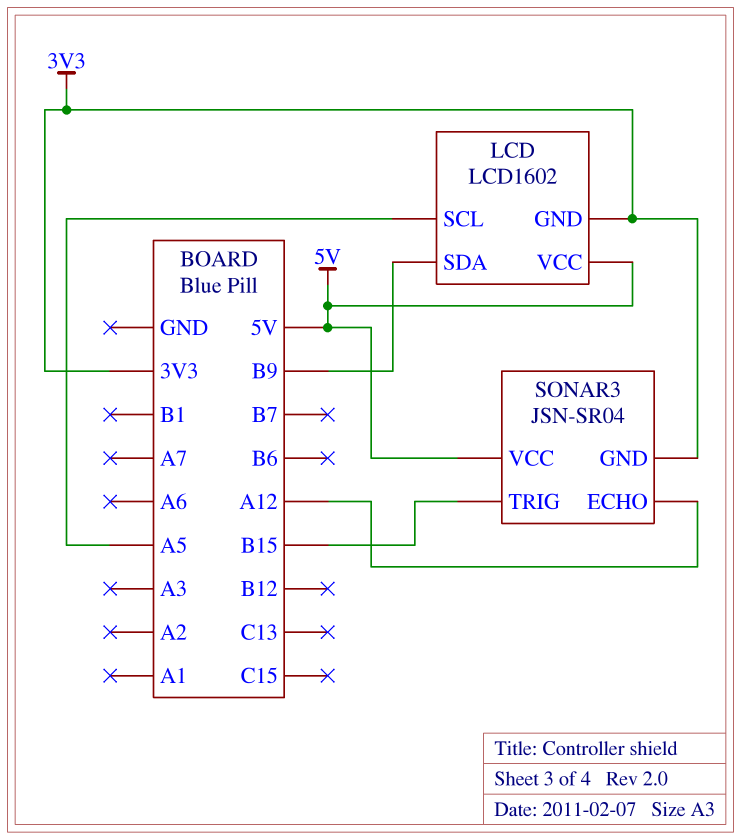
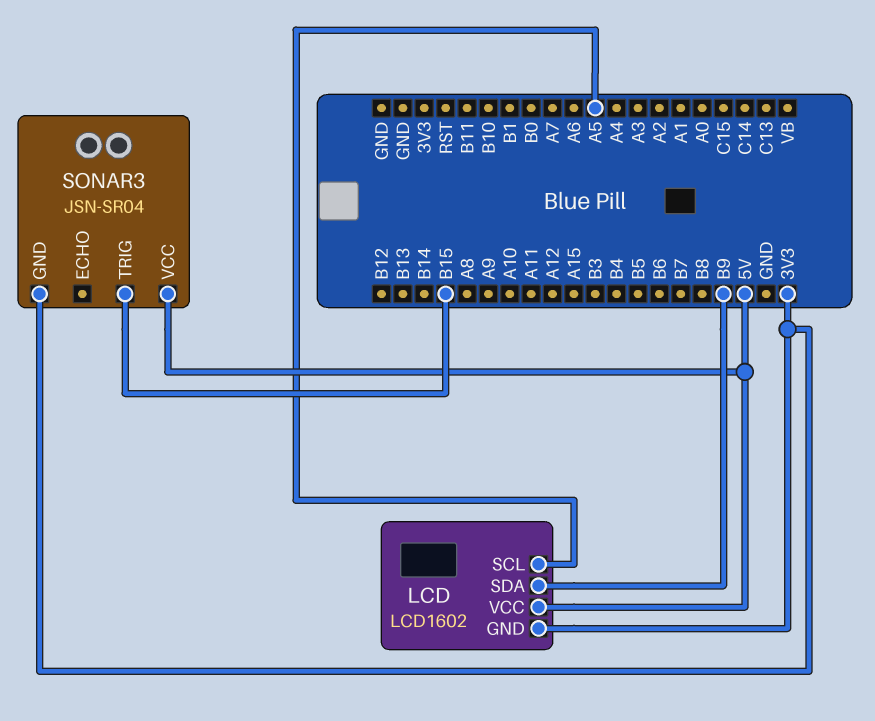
SONAR3 pin ECHO: A12 -> none

